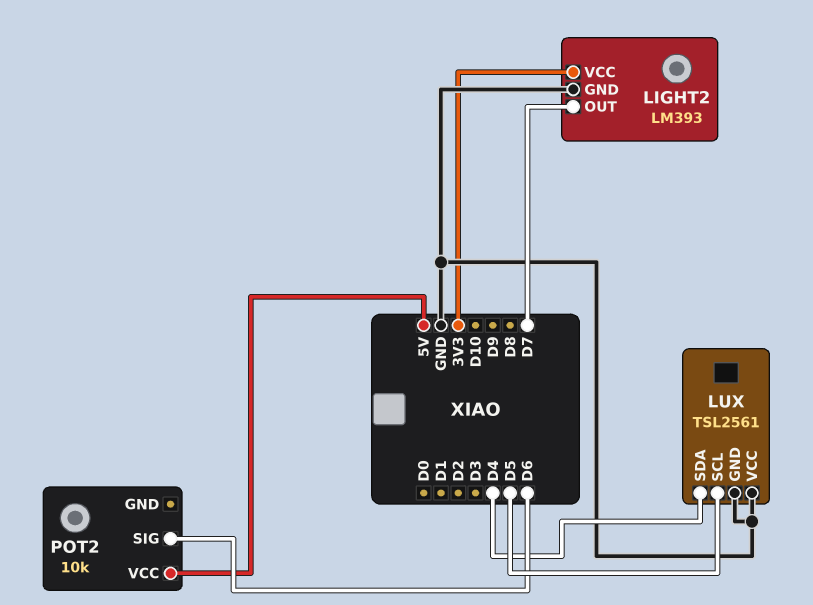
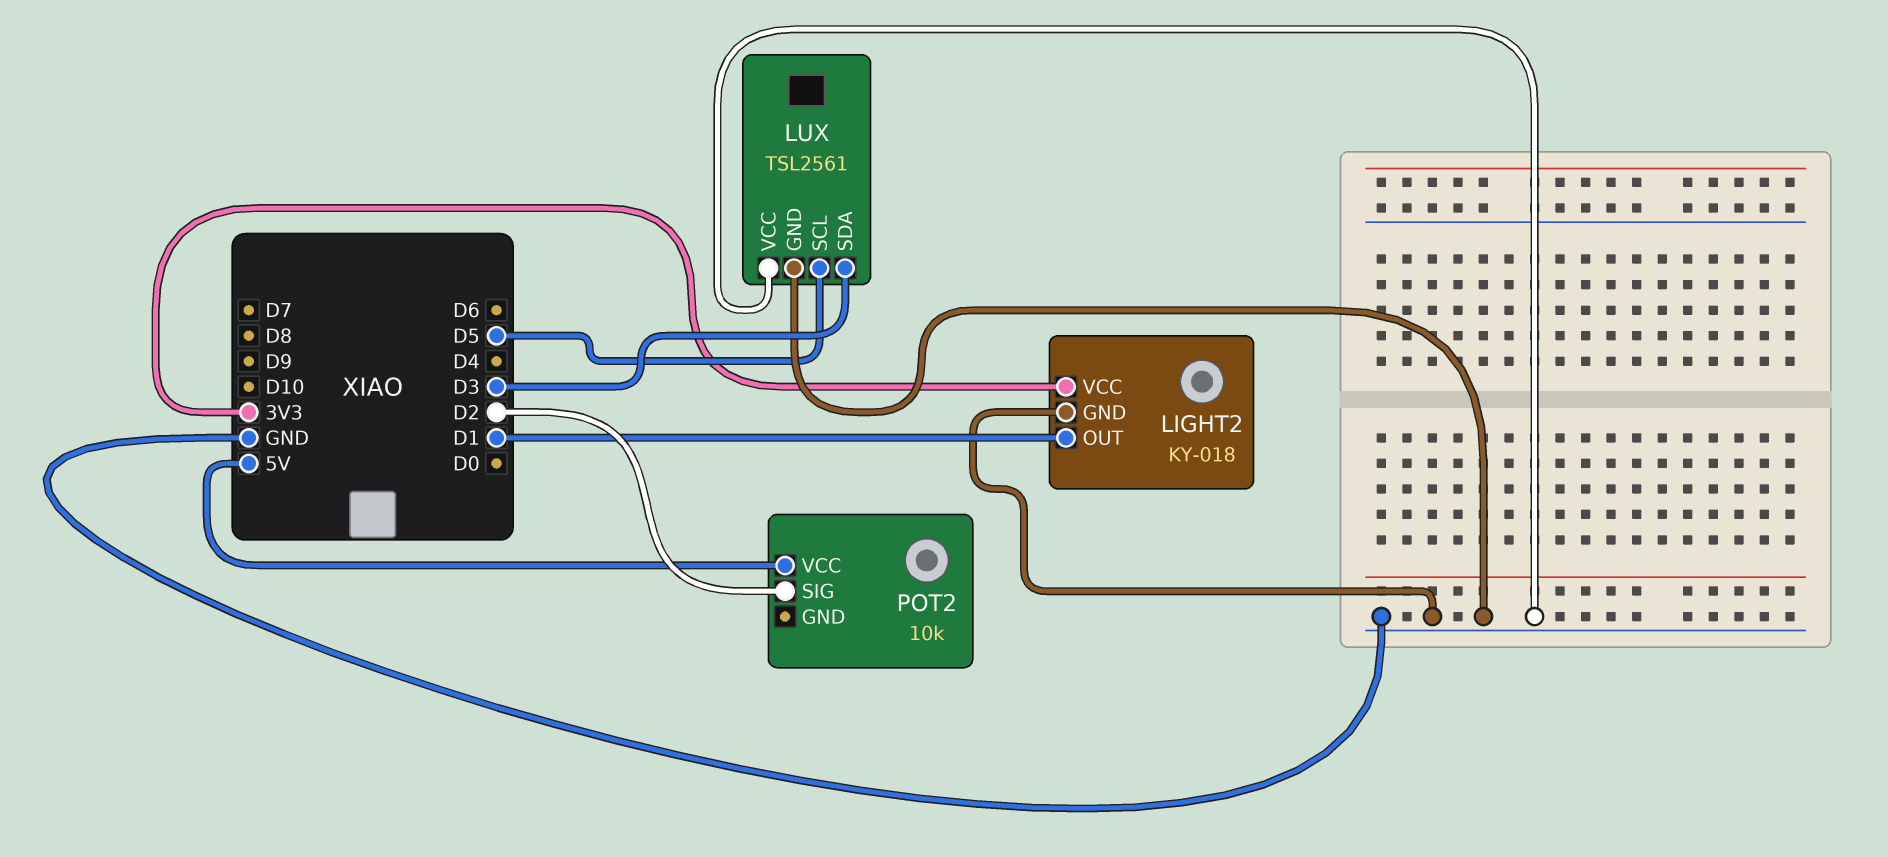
LIGHT2: LM393 -> KY-018
LIGHT2 pin OUT: D7 -> D1
LUX pin SDA: D4 -> D3
POT2 pin SIG: D6 -> D2

